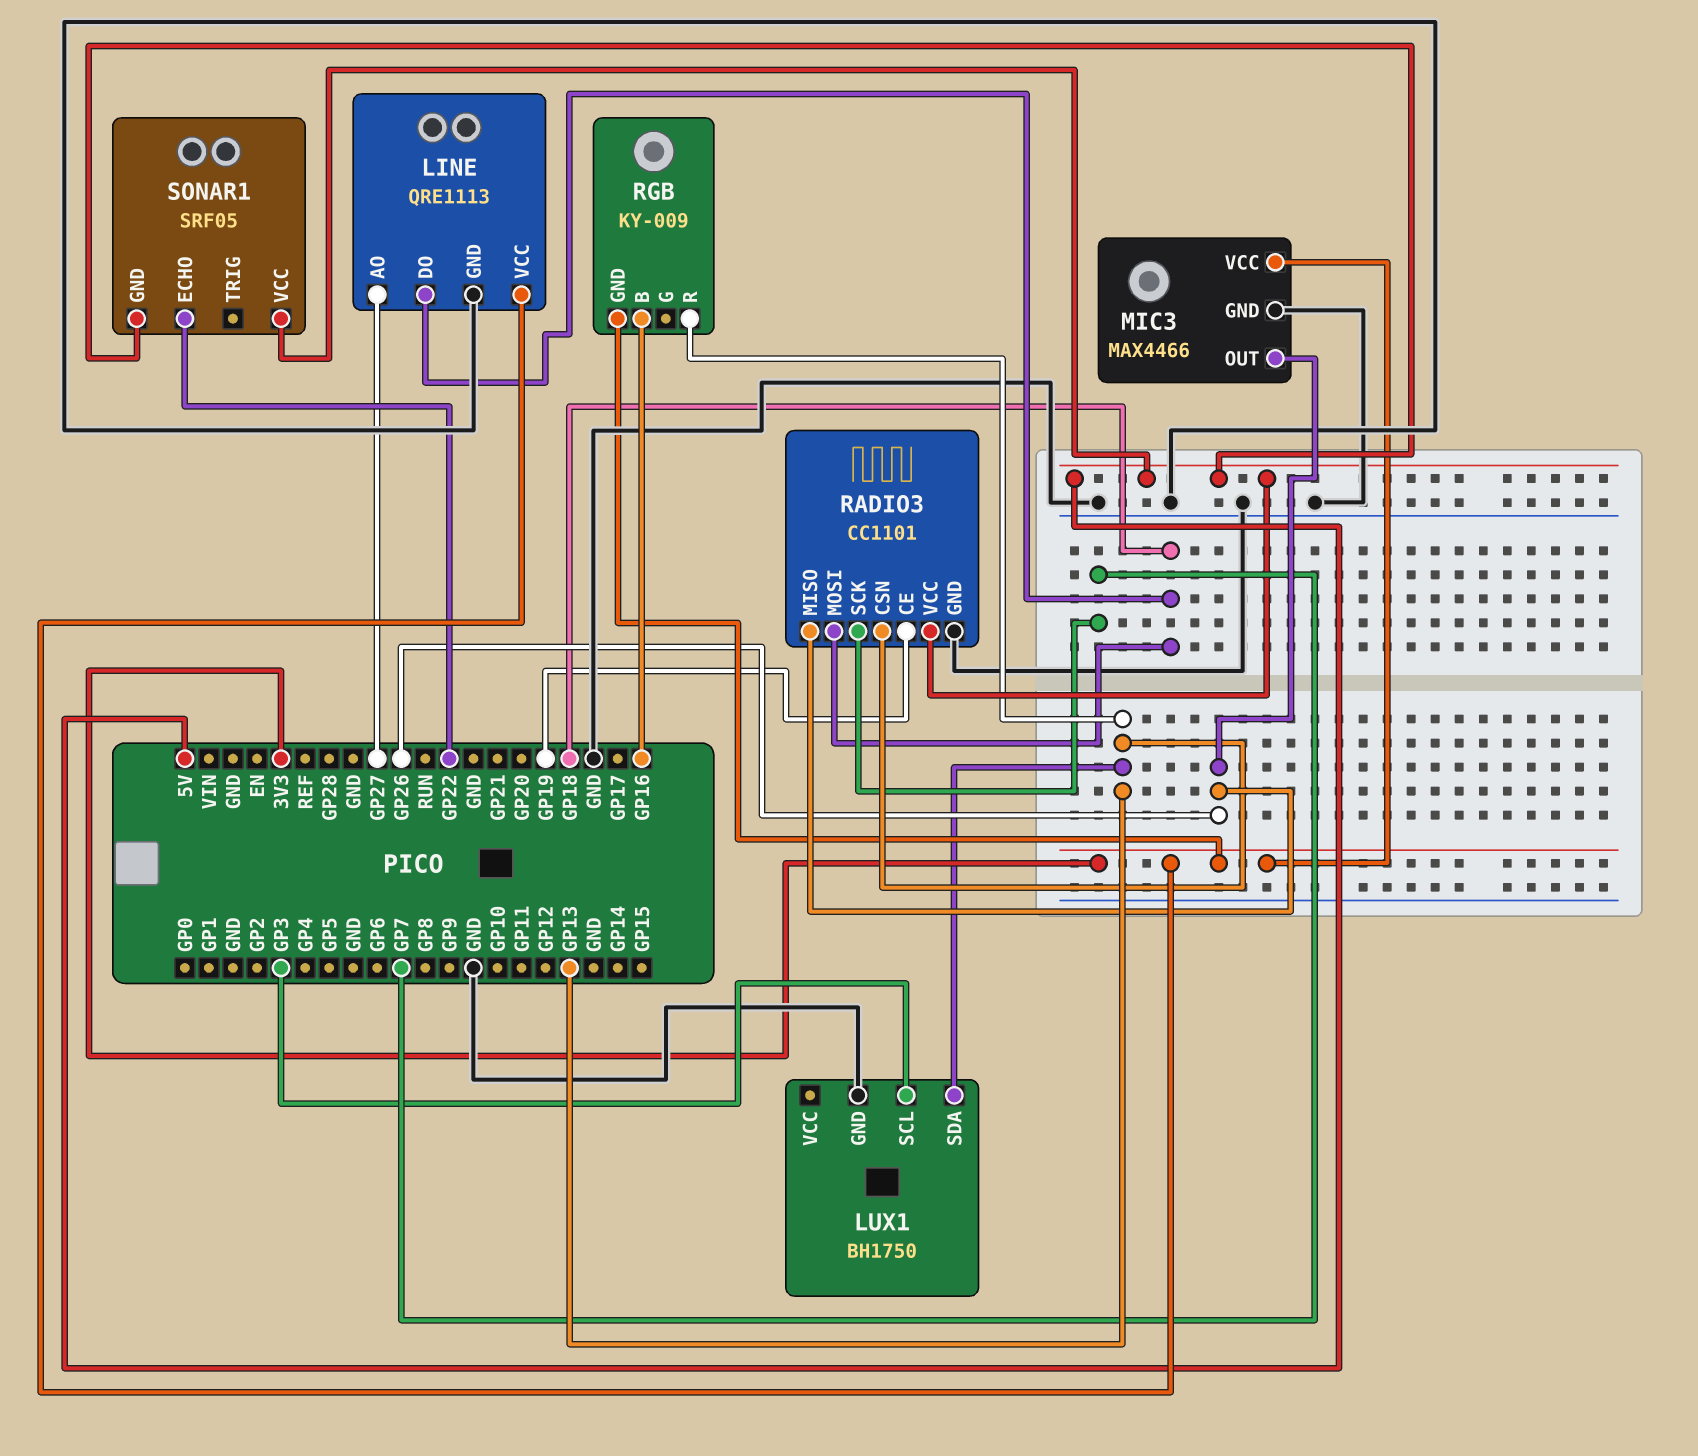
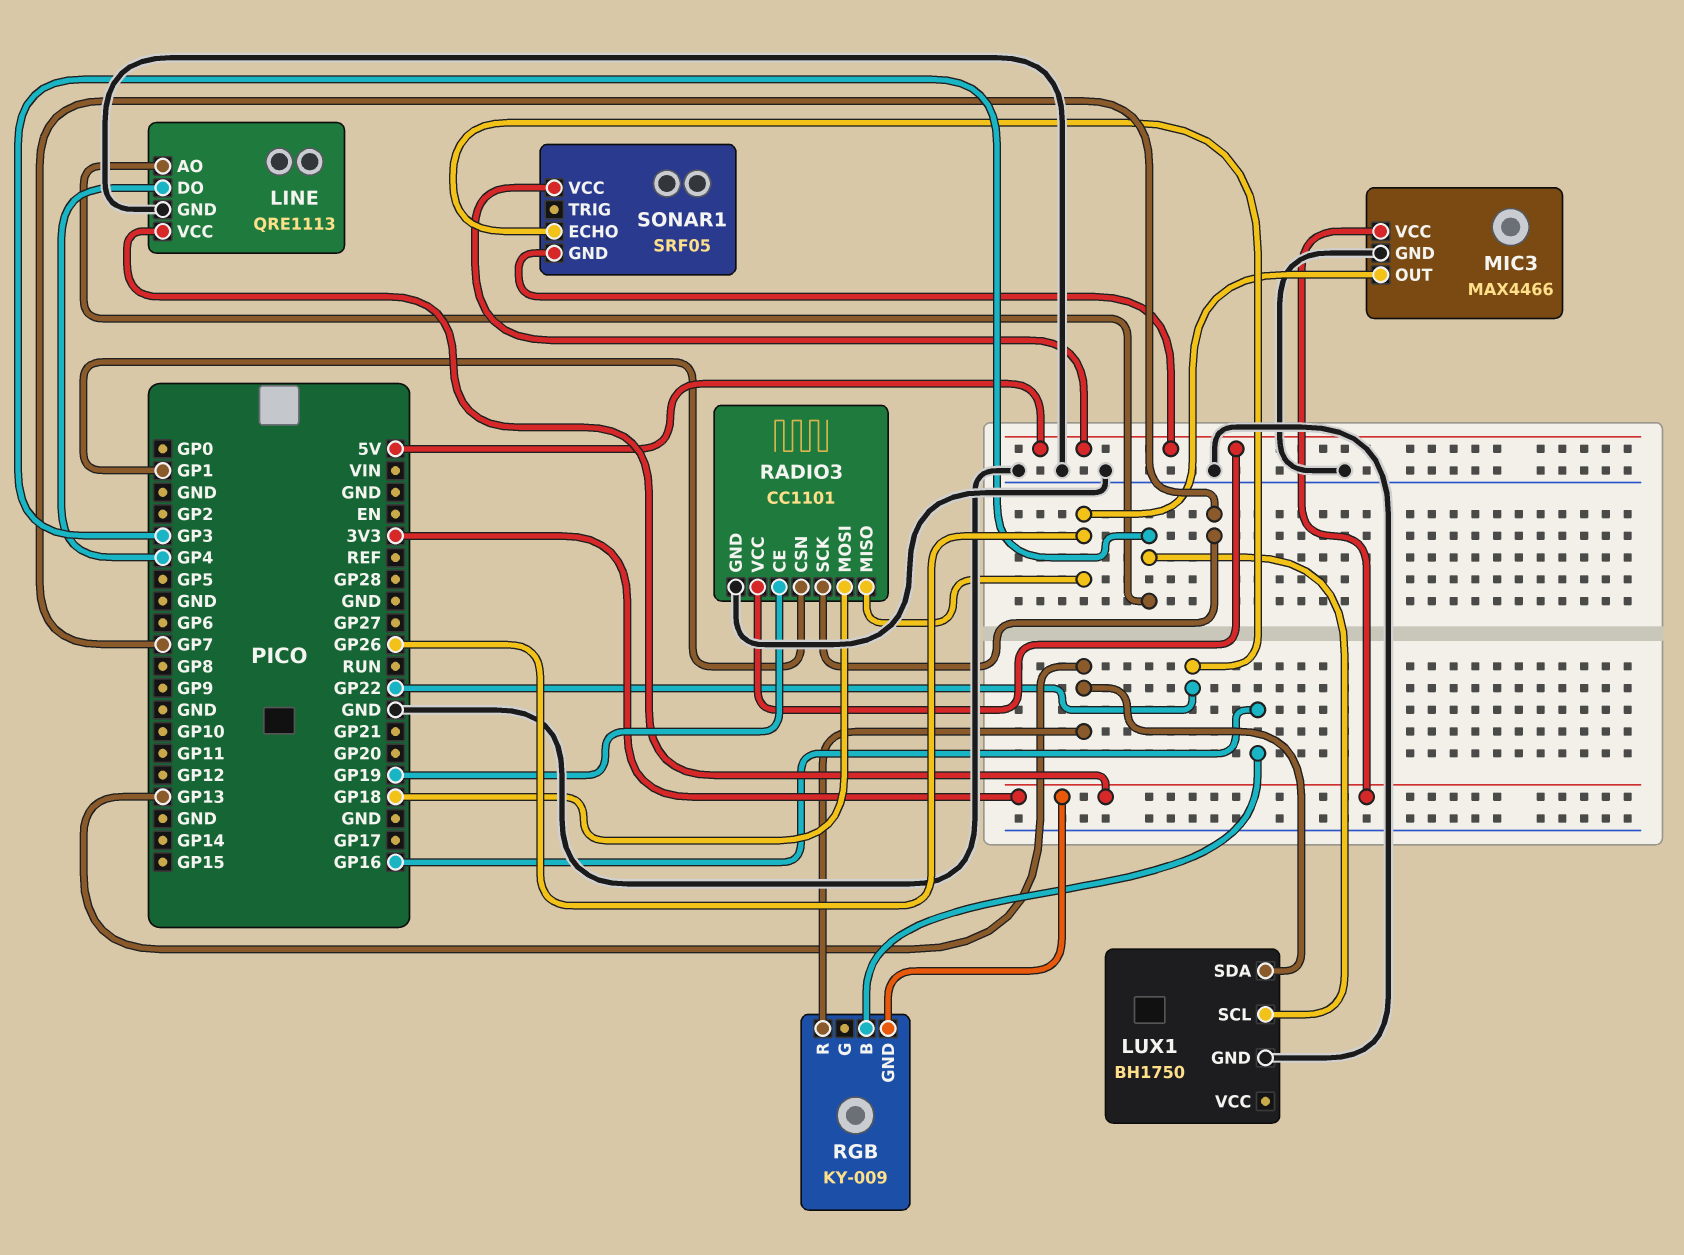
LINE pin AO: GP27 -> GP3
LINE pin DO: GP18 -> GP4
RADIO3 pin CSN: GP13 -> GP1

